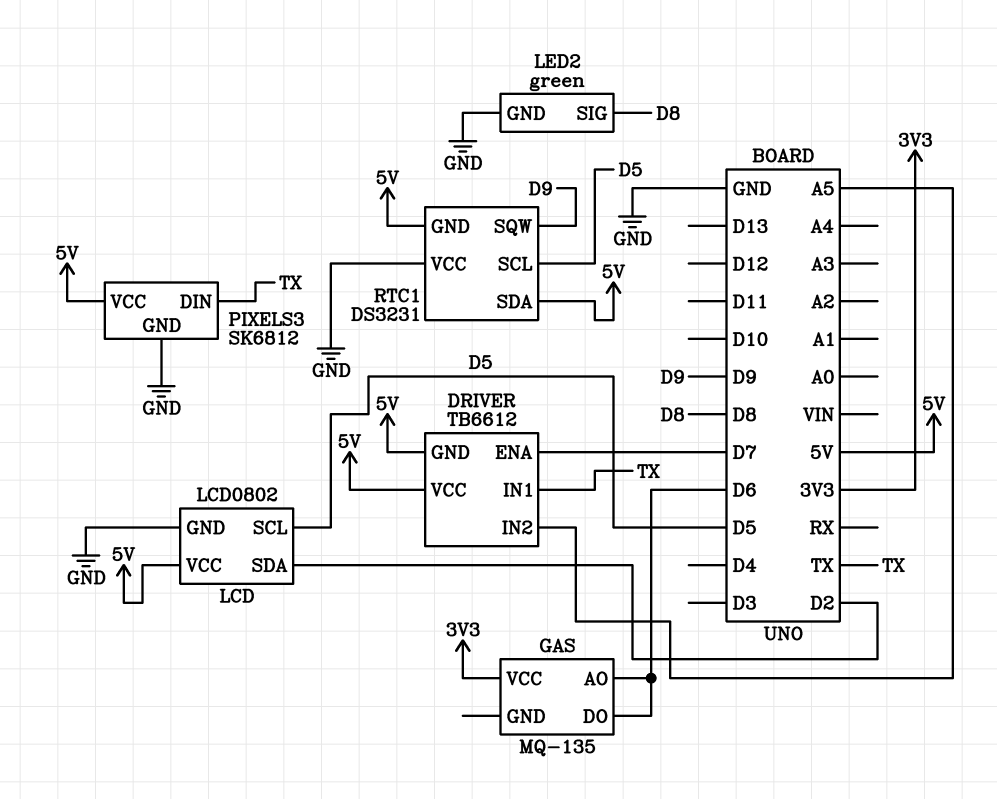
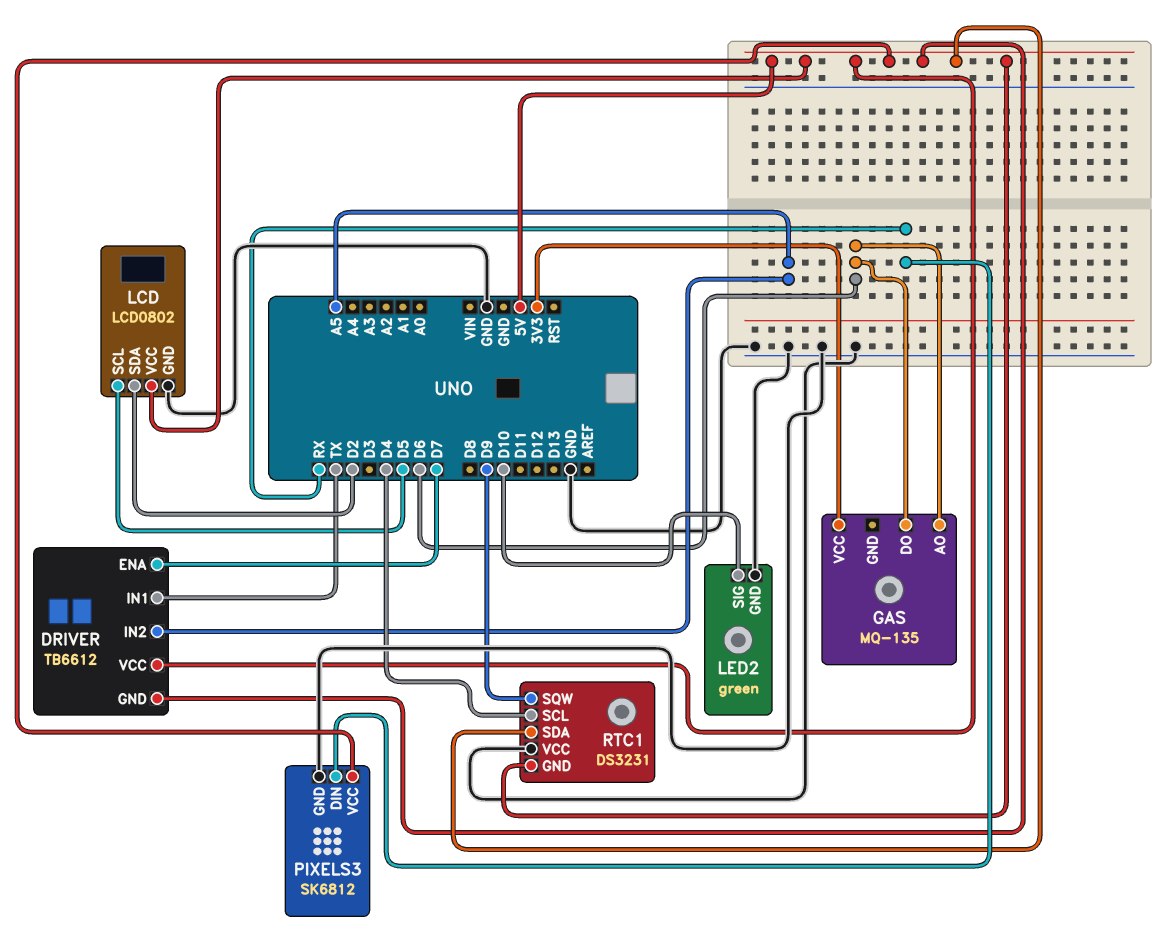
LED2 pin SIG: D8 -> D10
PIXELS3 pin DIN: TX -> RX
RTC1 pin SCL: D5 -> D4

